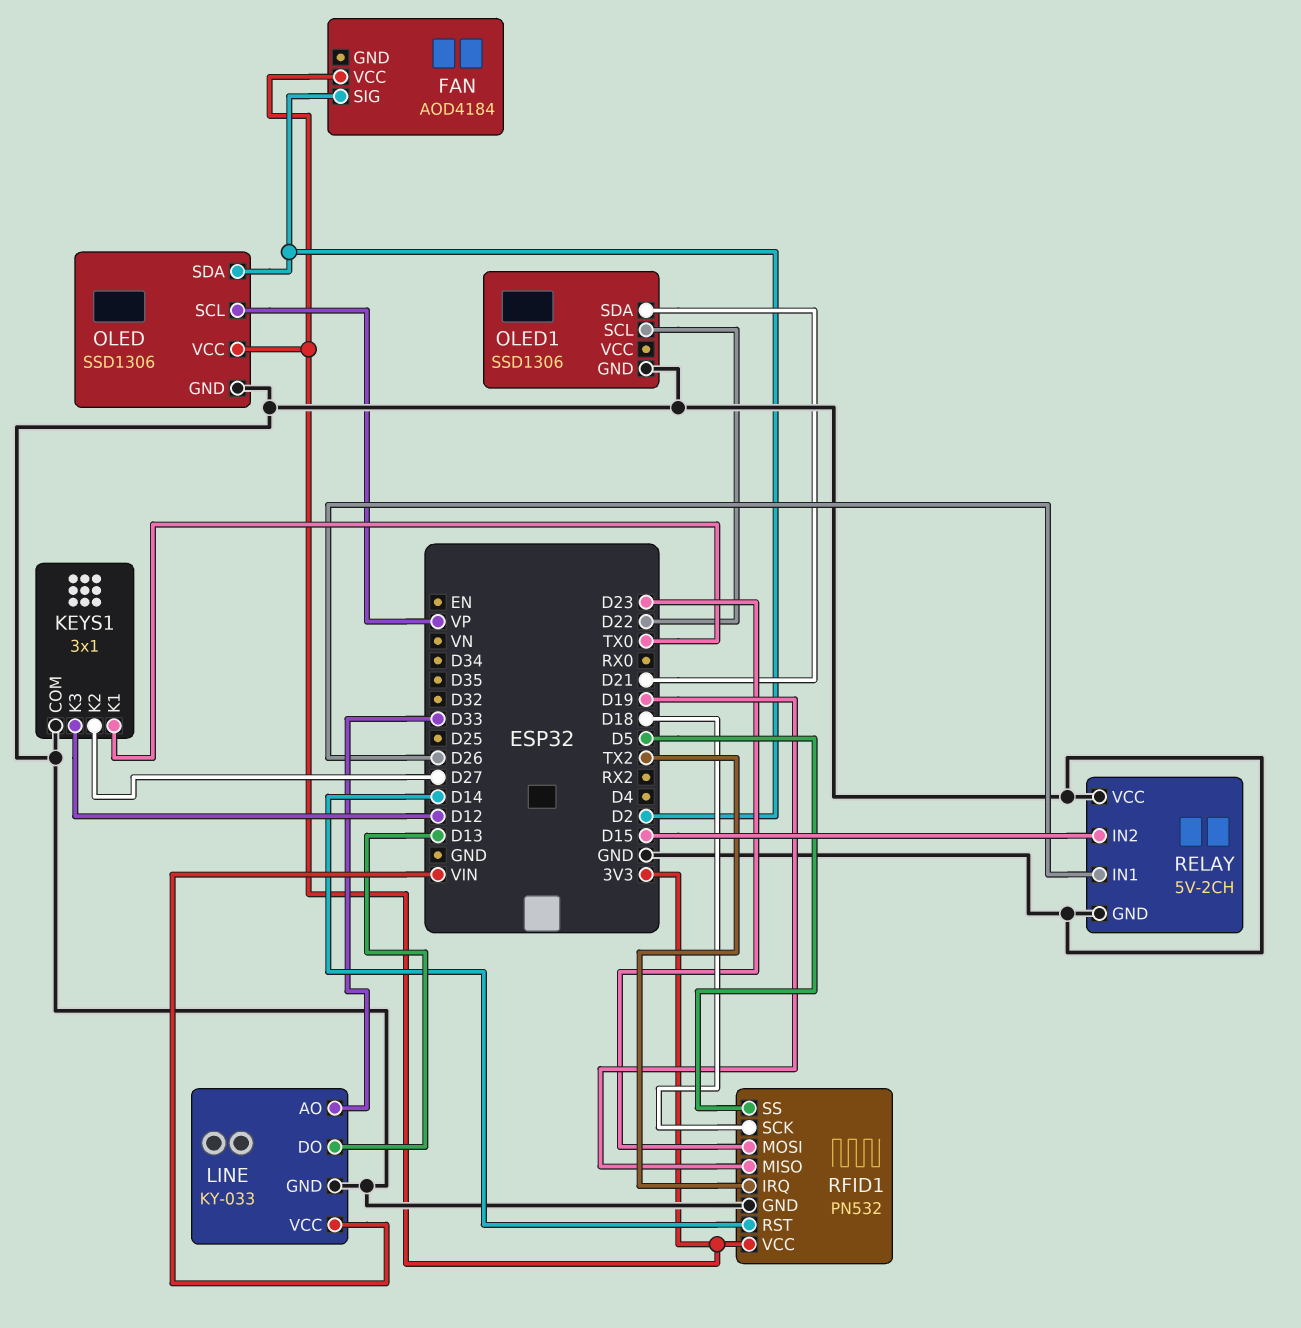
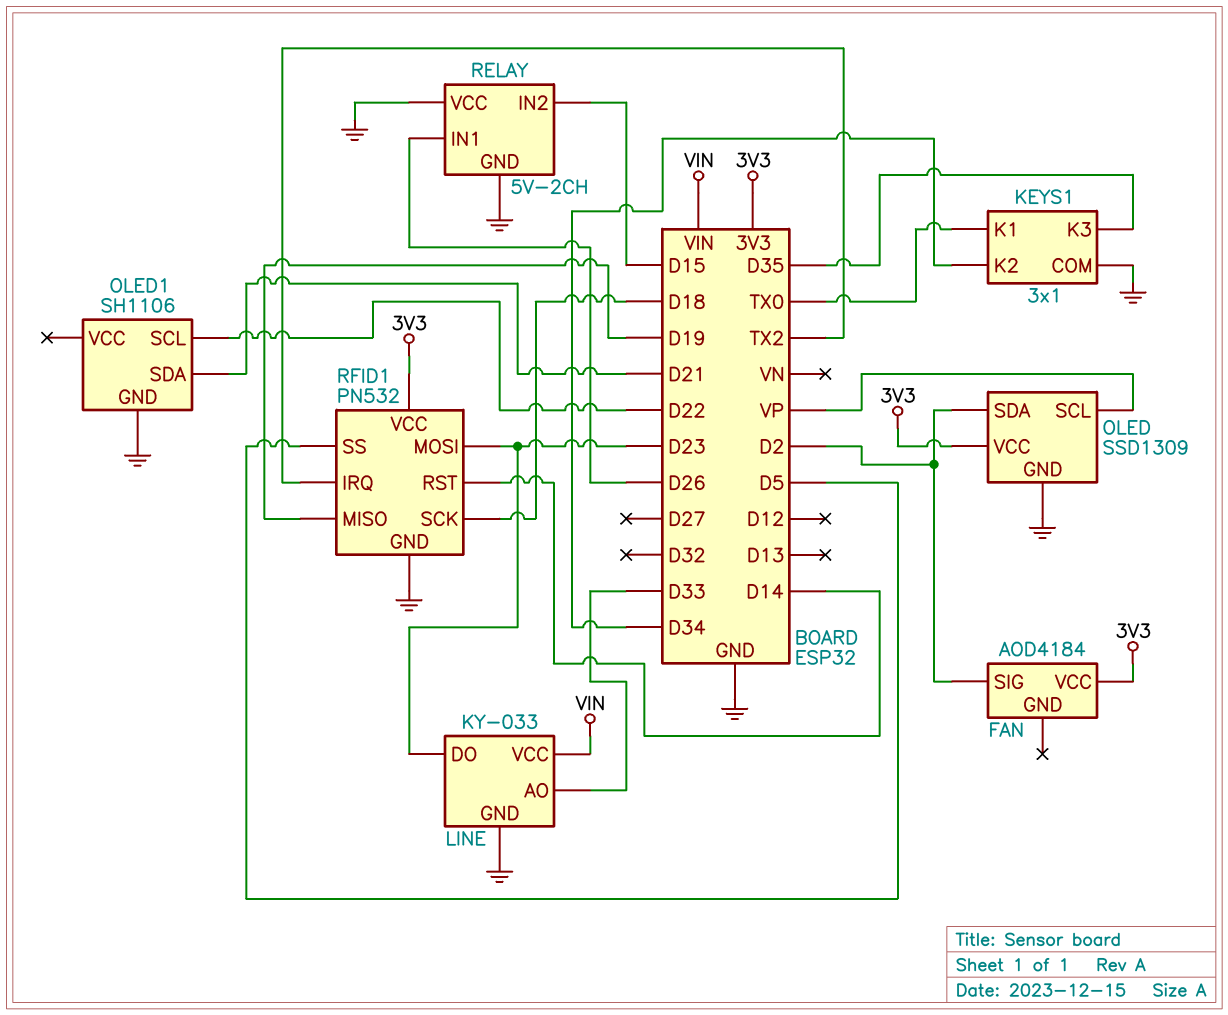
KEYS1 pin K2: D27 -> D34
KEYS1 pin K3: D12 -> D35
LINE pin DO: D13 -> D23
OLED: SSD1306 -> SSD1309
OLED1: SSD1306 -> SH1106

